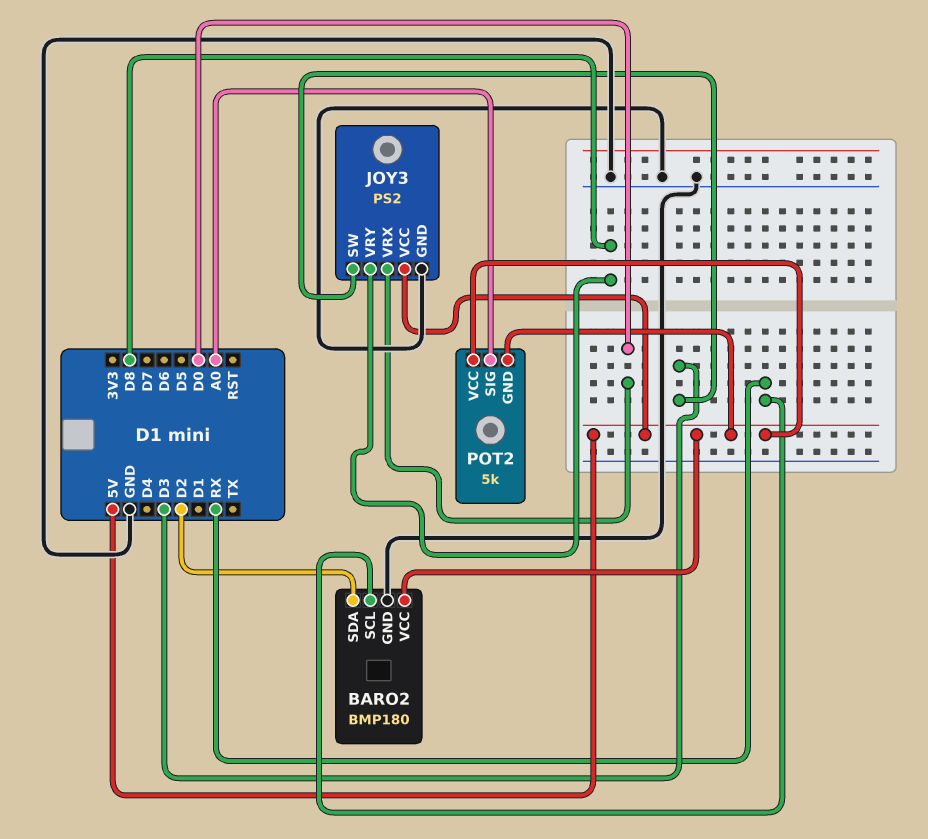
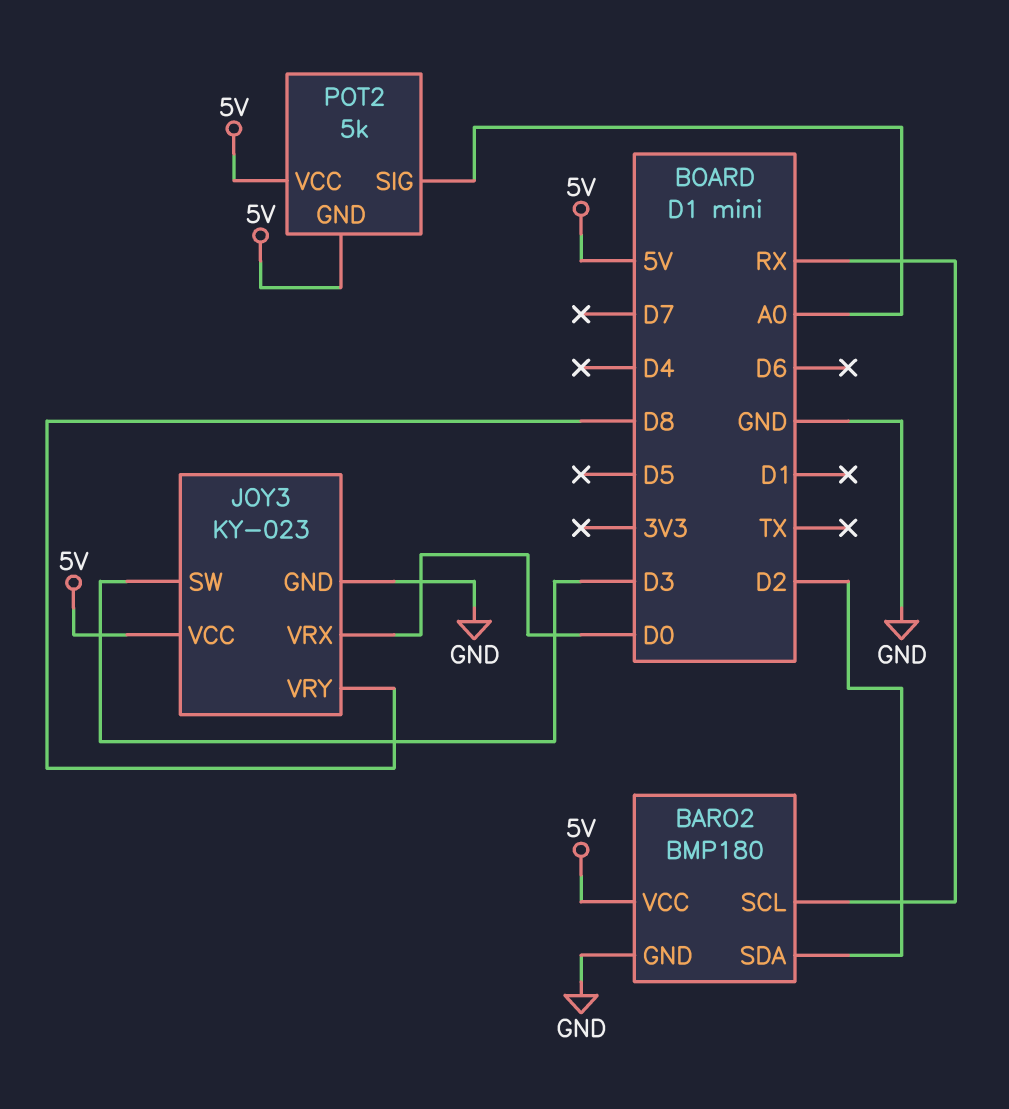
JOY3: PS2 -> KY-023

